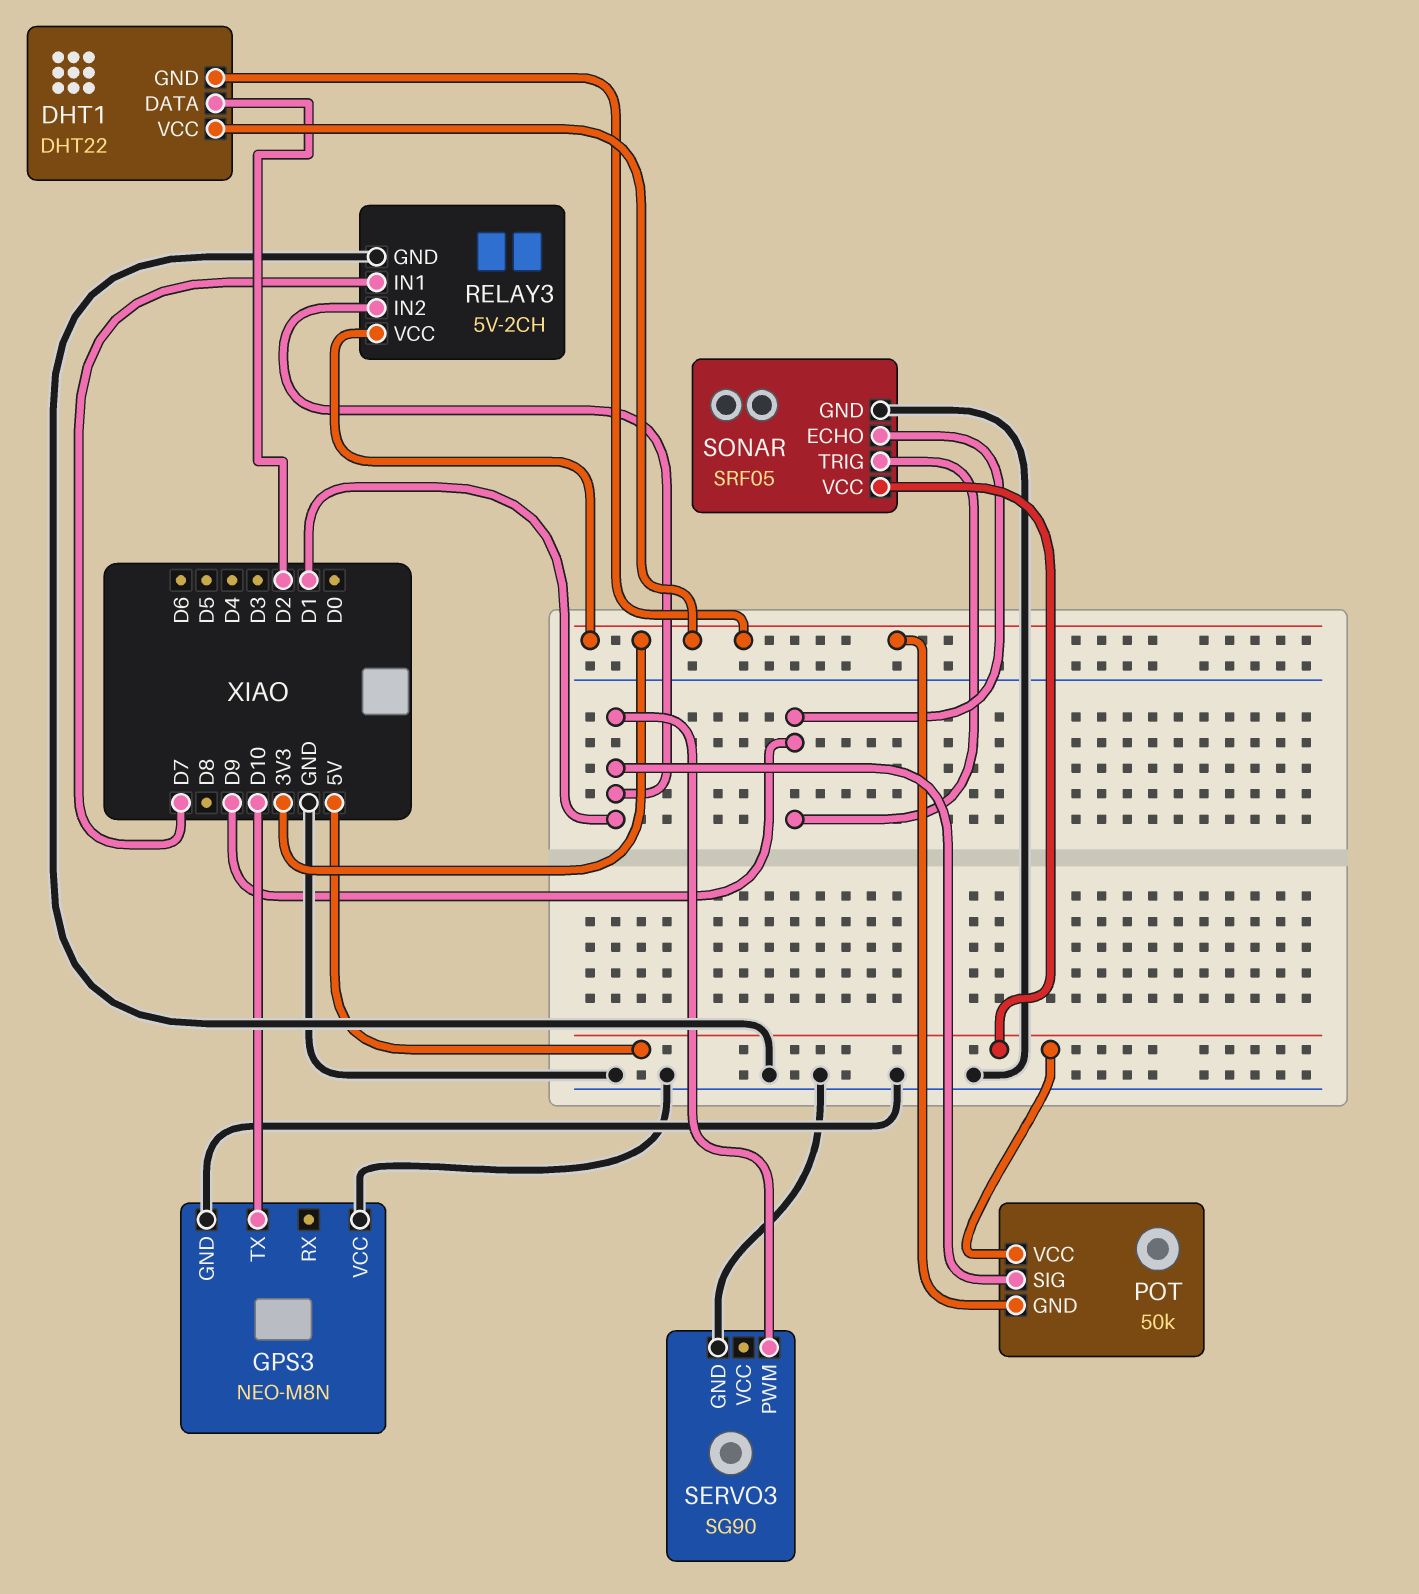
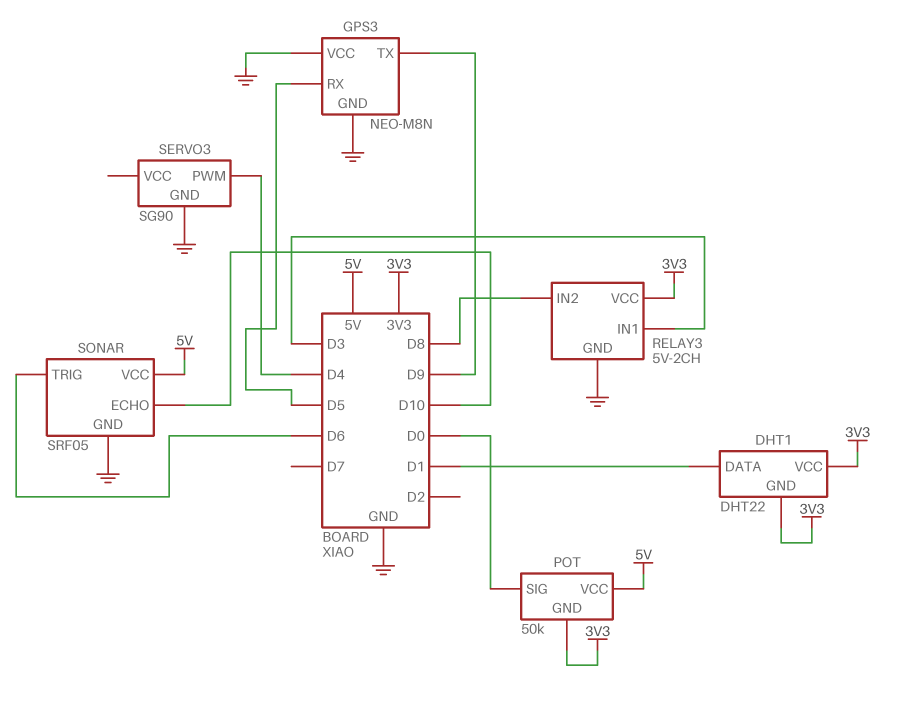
DHT1 pin DATA: D2 -> D1
GPS3 pin RX: none -> D5
GPS3 pin TX: D10 -> D9
POT pin SIG: D1 -> D0
RELAY3 pin IN1: D7 -> D3
RELAY3 pin IN2: D1 -> D8
SERVO3 pin PWM: D1 -> D4
SONAR pin ECHO: D9 -> D10
SONAR pin TRIG: D9 -> D6

